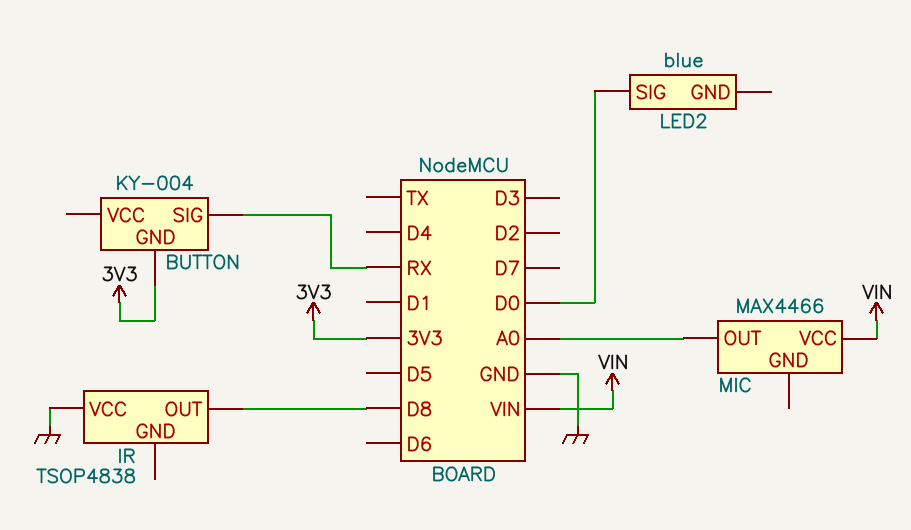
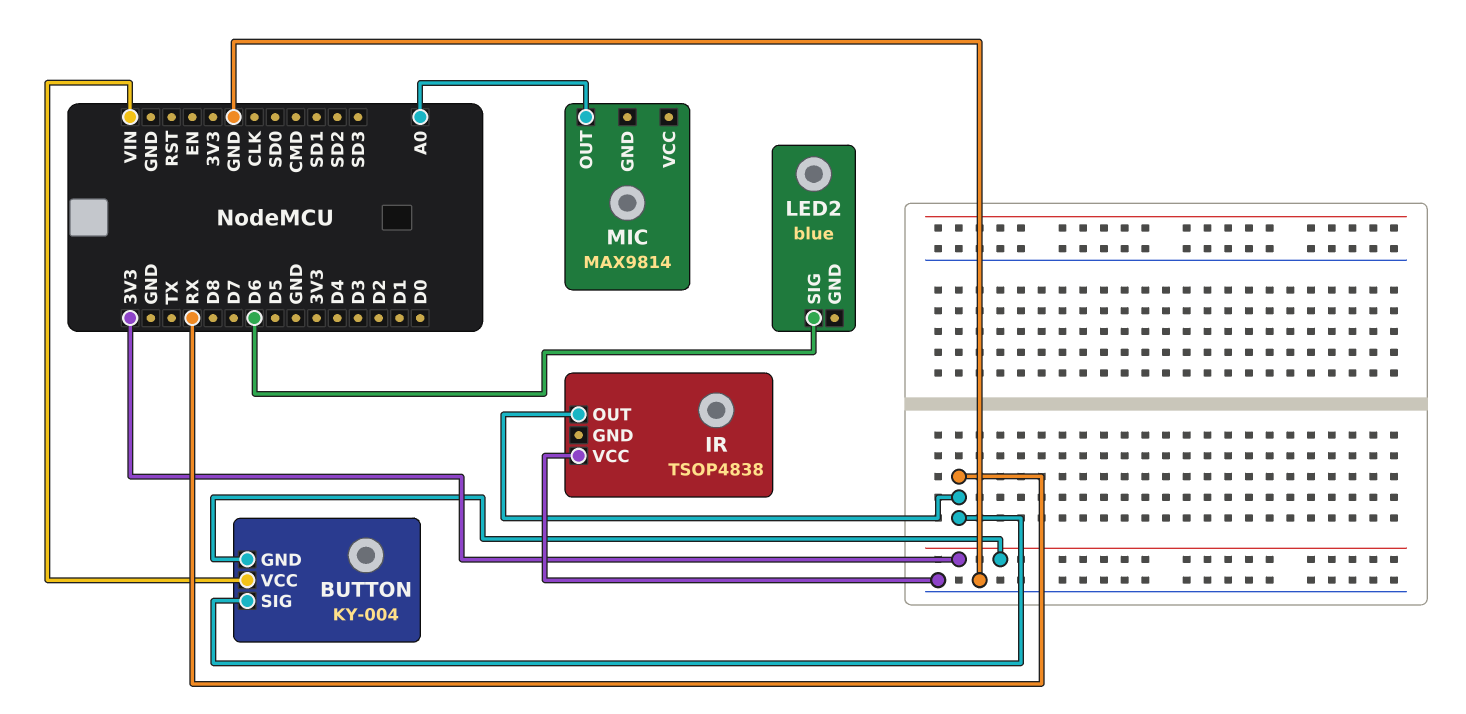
BUTTON pin VCC: none -> VIN
IR pin OUT: D8 -> RX
LED2 pin SIG: D0 -> D6
MIC: MAX4466 -> MAX9814
MIC pin VCC: VIN -> none

